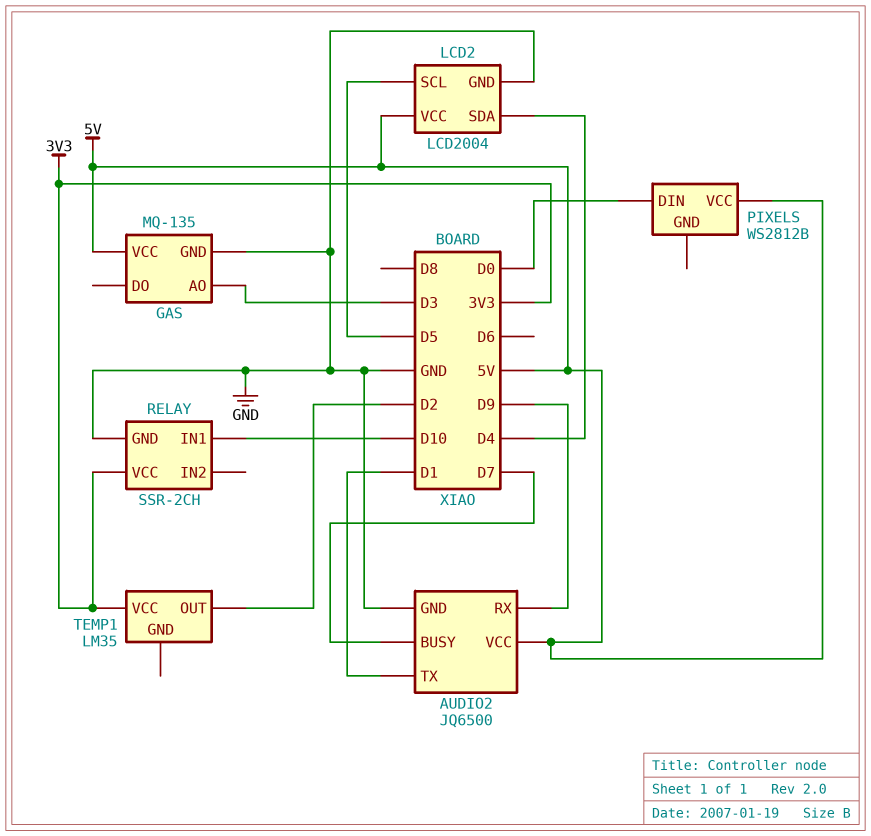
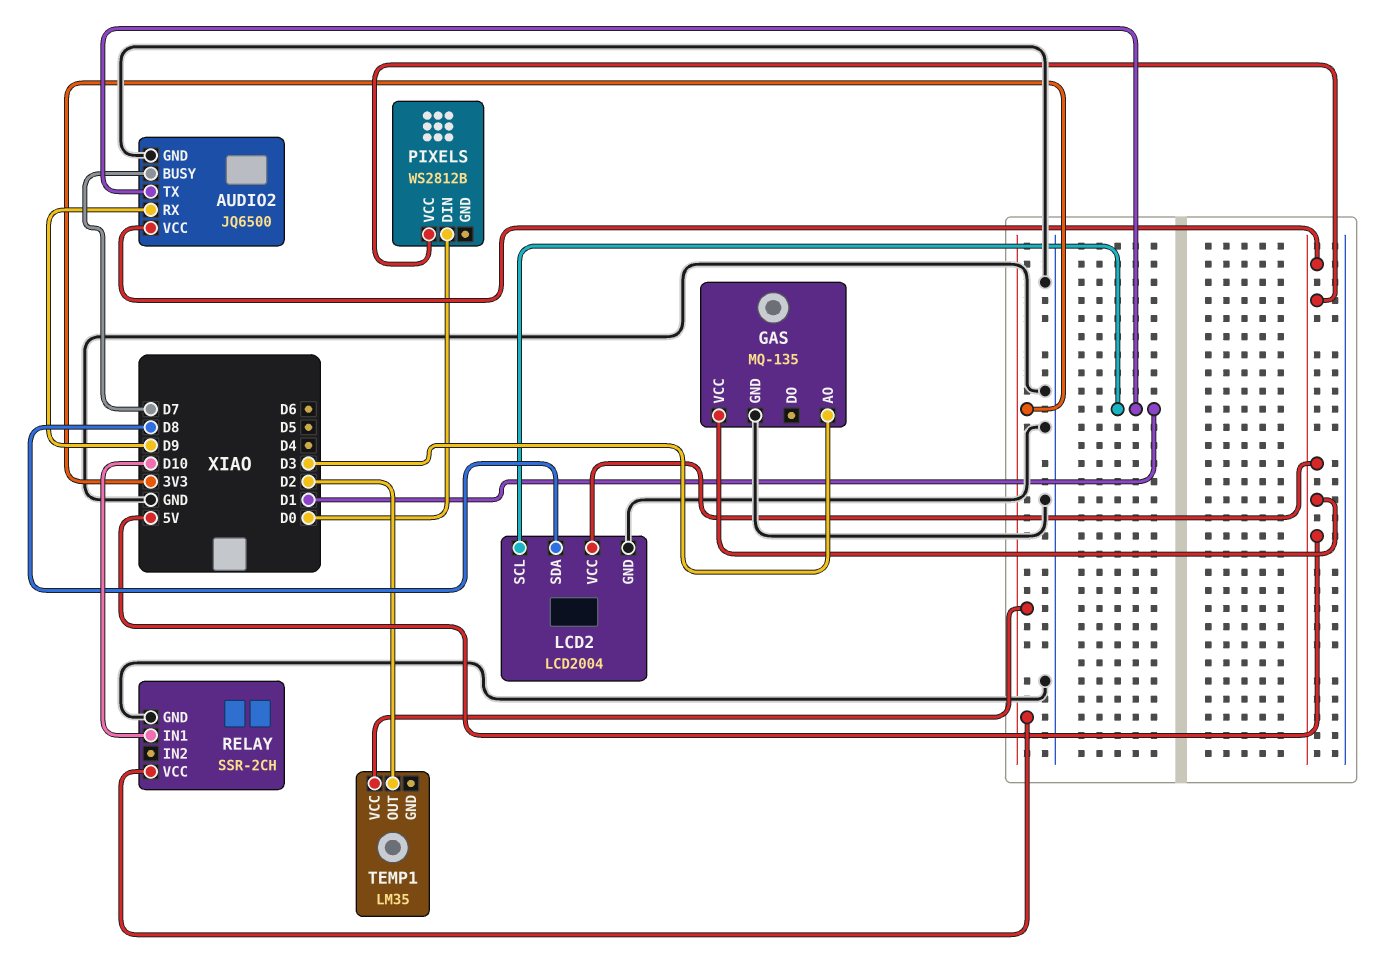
LCD2 pin SCL: D5 -> D1
LCD2 pin SDA: D4 -> D8

